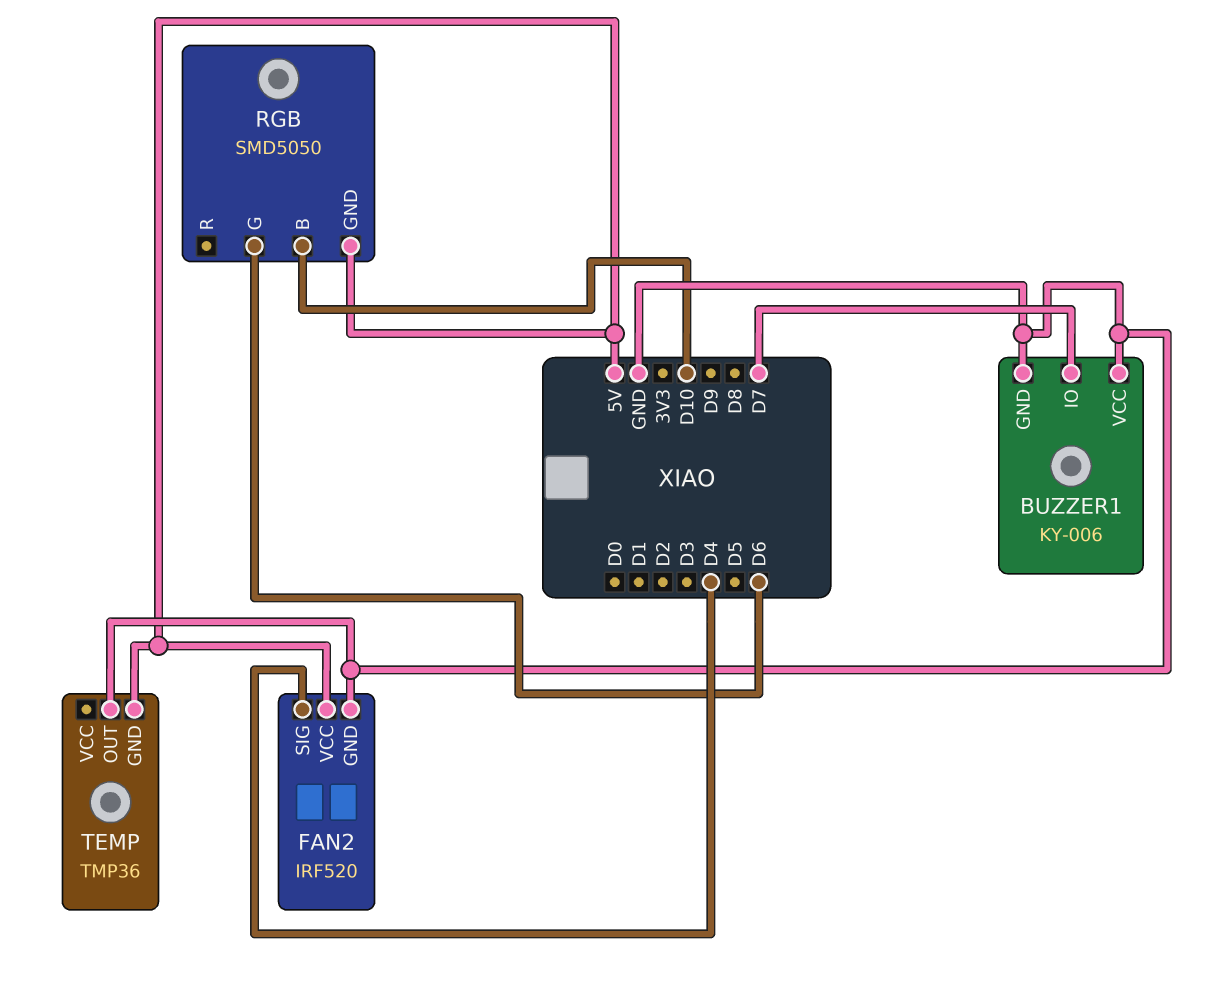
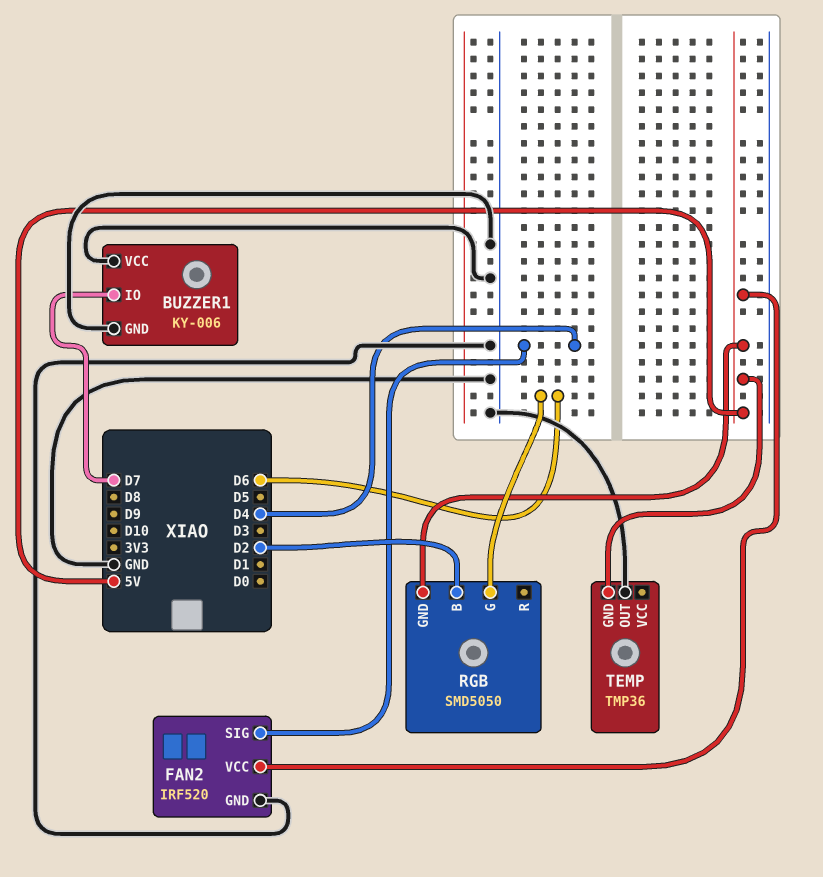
RGB pin B: D10 -> D2

